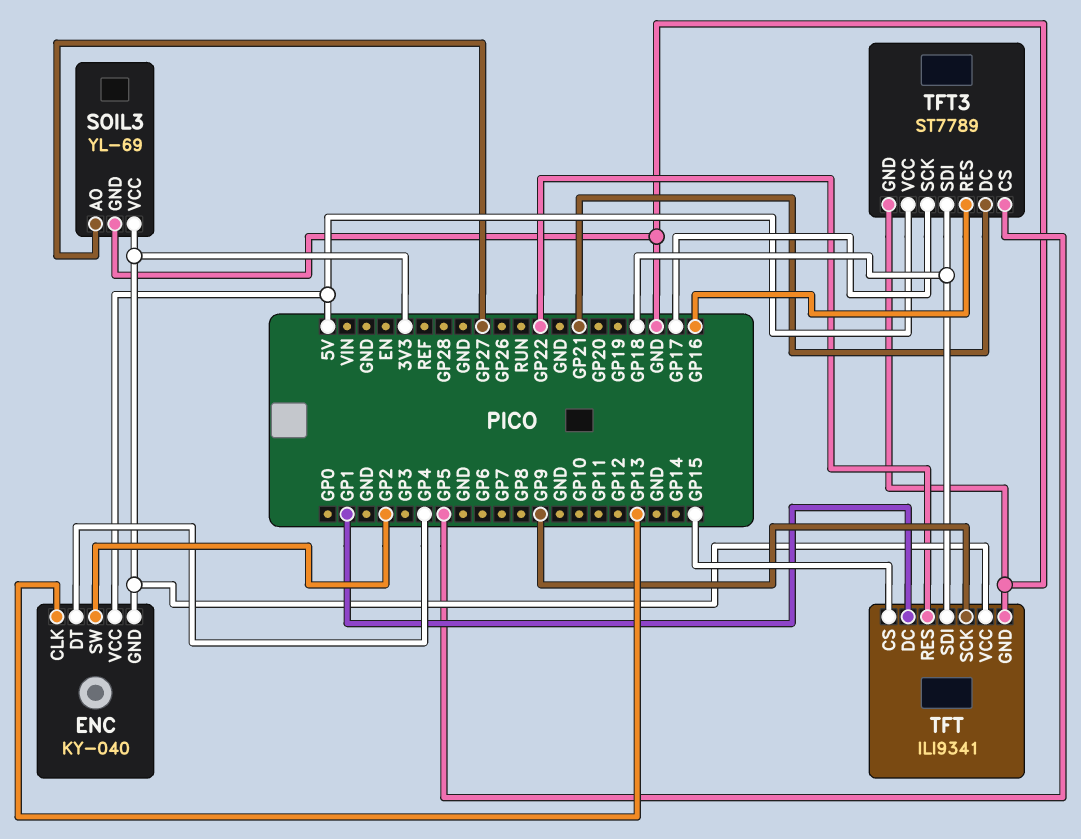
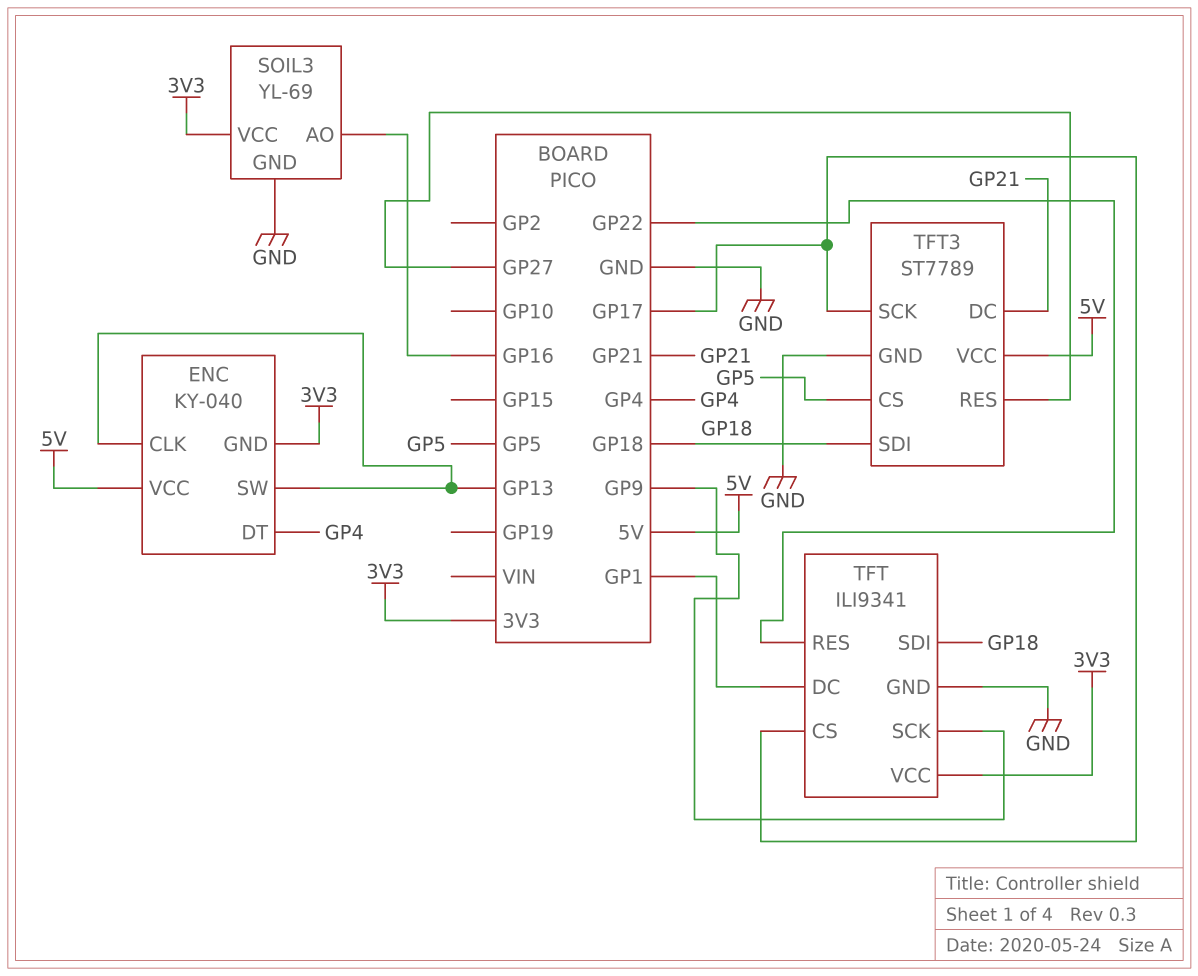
ENC pin SW: GP2 -> GP13
SOIL3 pin AO: GP27 -> GP16
TFT pin CS: GP15 -> GP17
TFT3 pin RES: GP16 -> GP27

